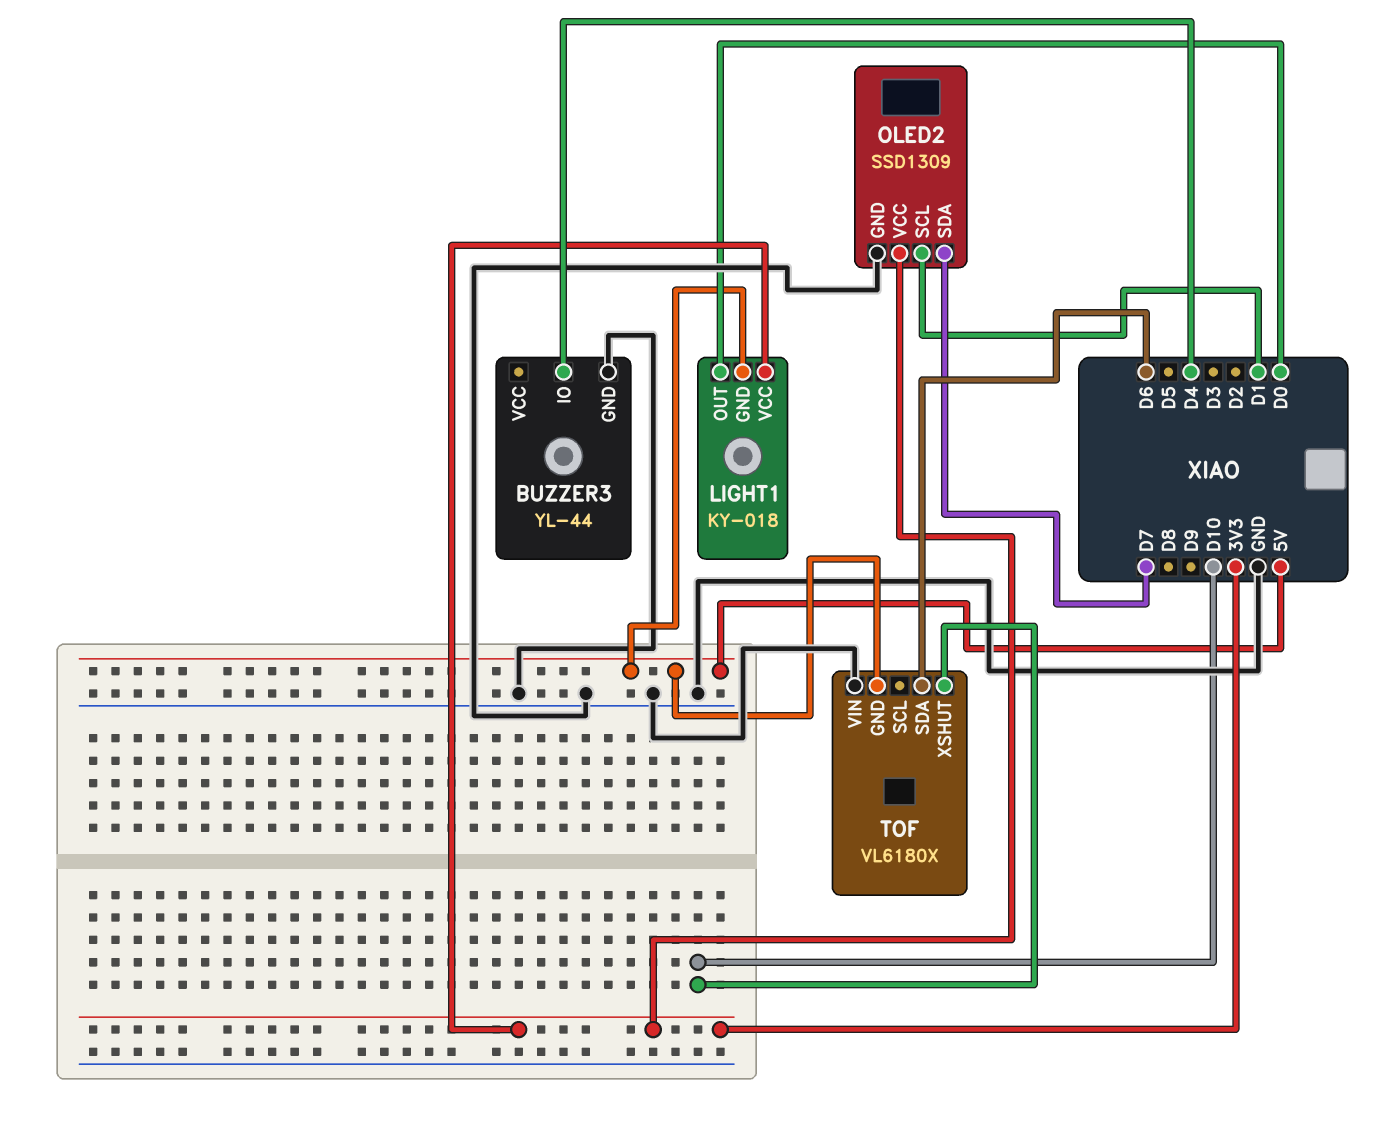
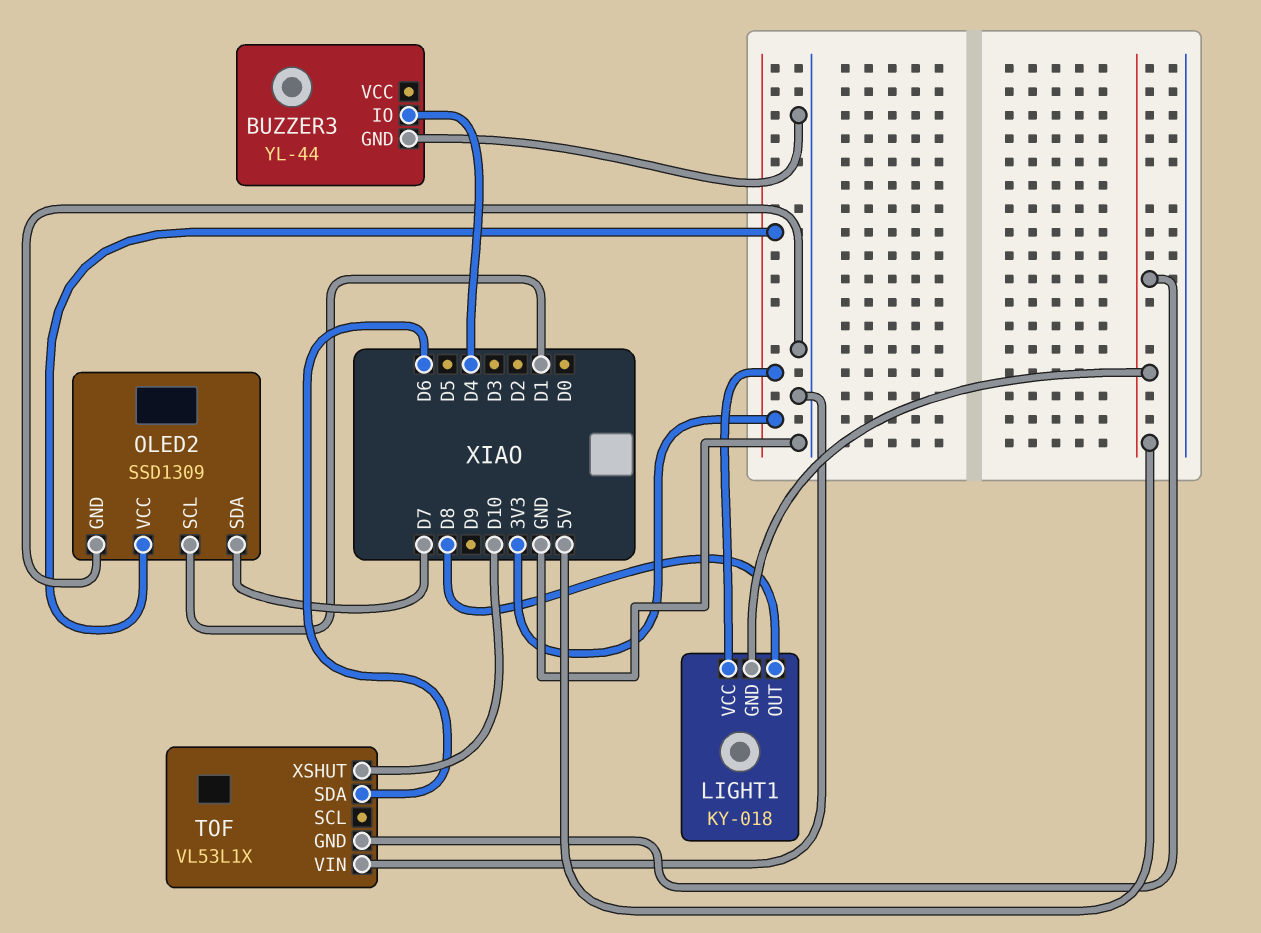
LIGHT1 pin OUT: D0 -> D8
TOF: VL6180X -> VL53L1X

